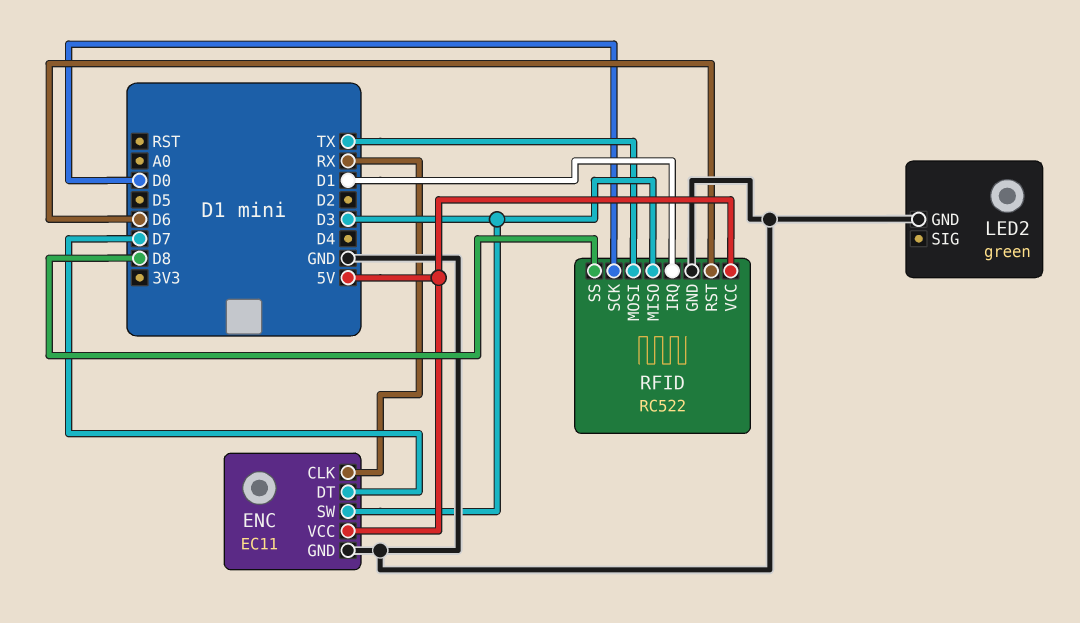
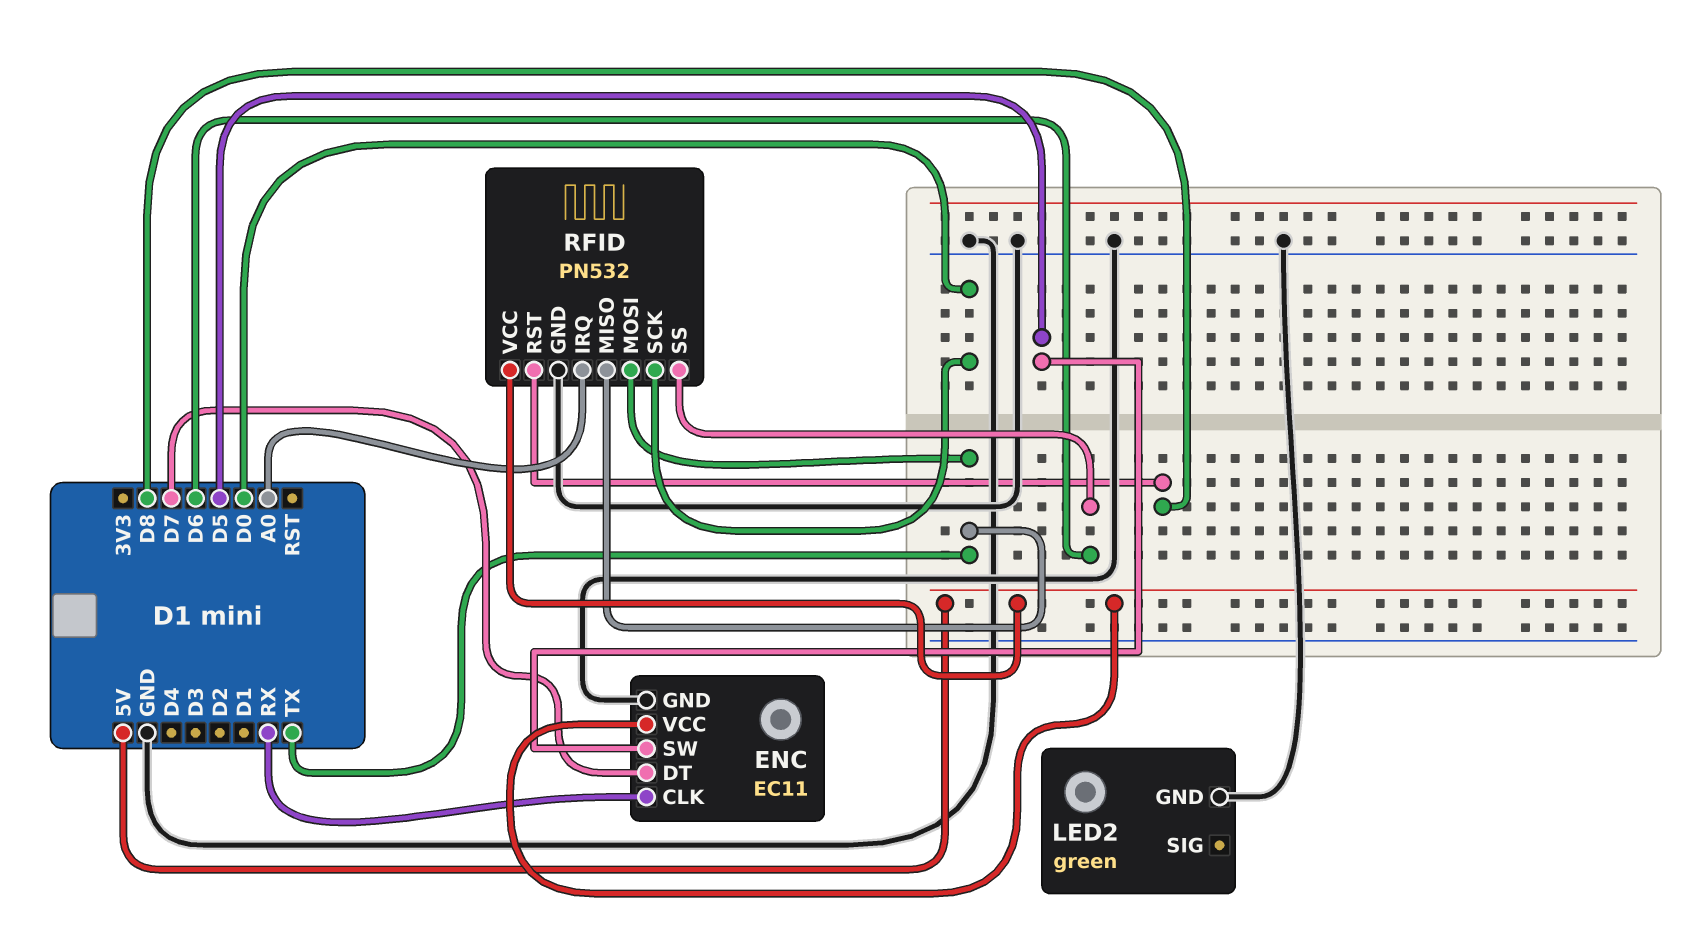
ENC pin SW: D3 -> D5
RFID: RC522 -> PN532
RFID pin IRQ: D1 -> A0
RFID pin MISO: D3 -> TX
RFID pin RST: D6 -> D8
RFID pin SS: D8 -> D6

